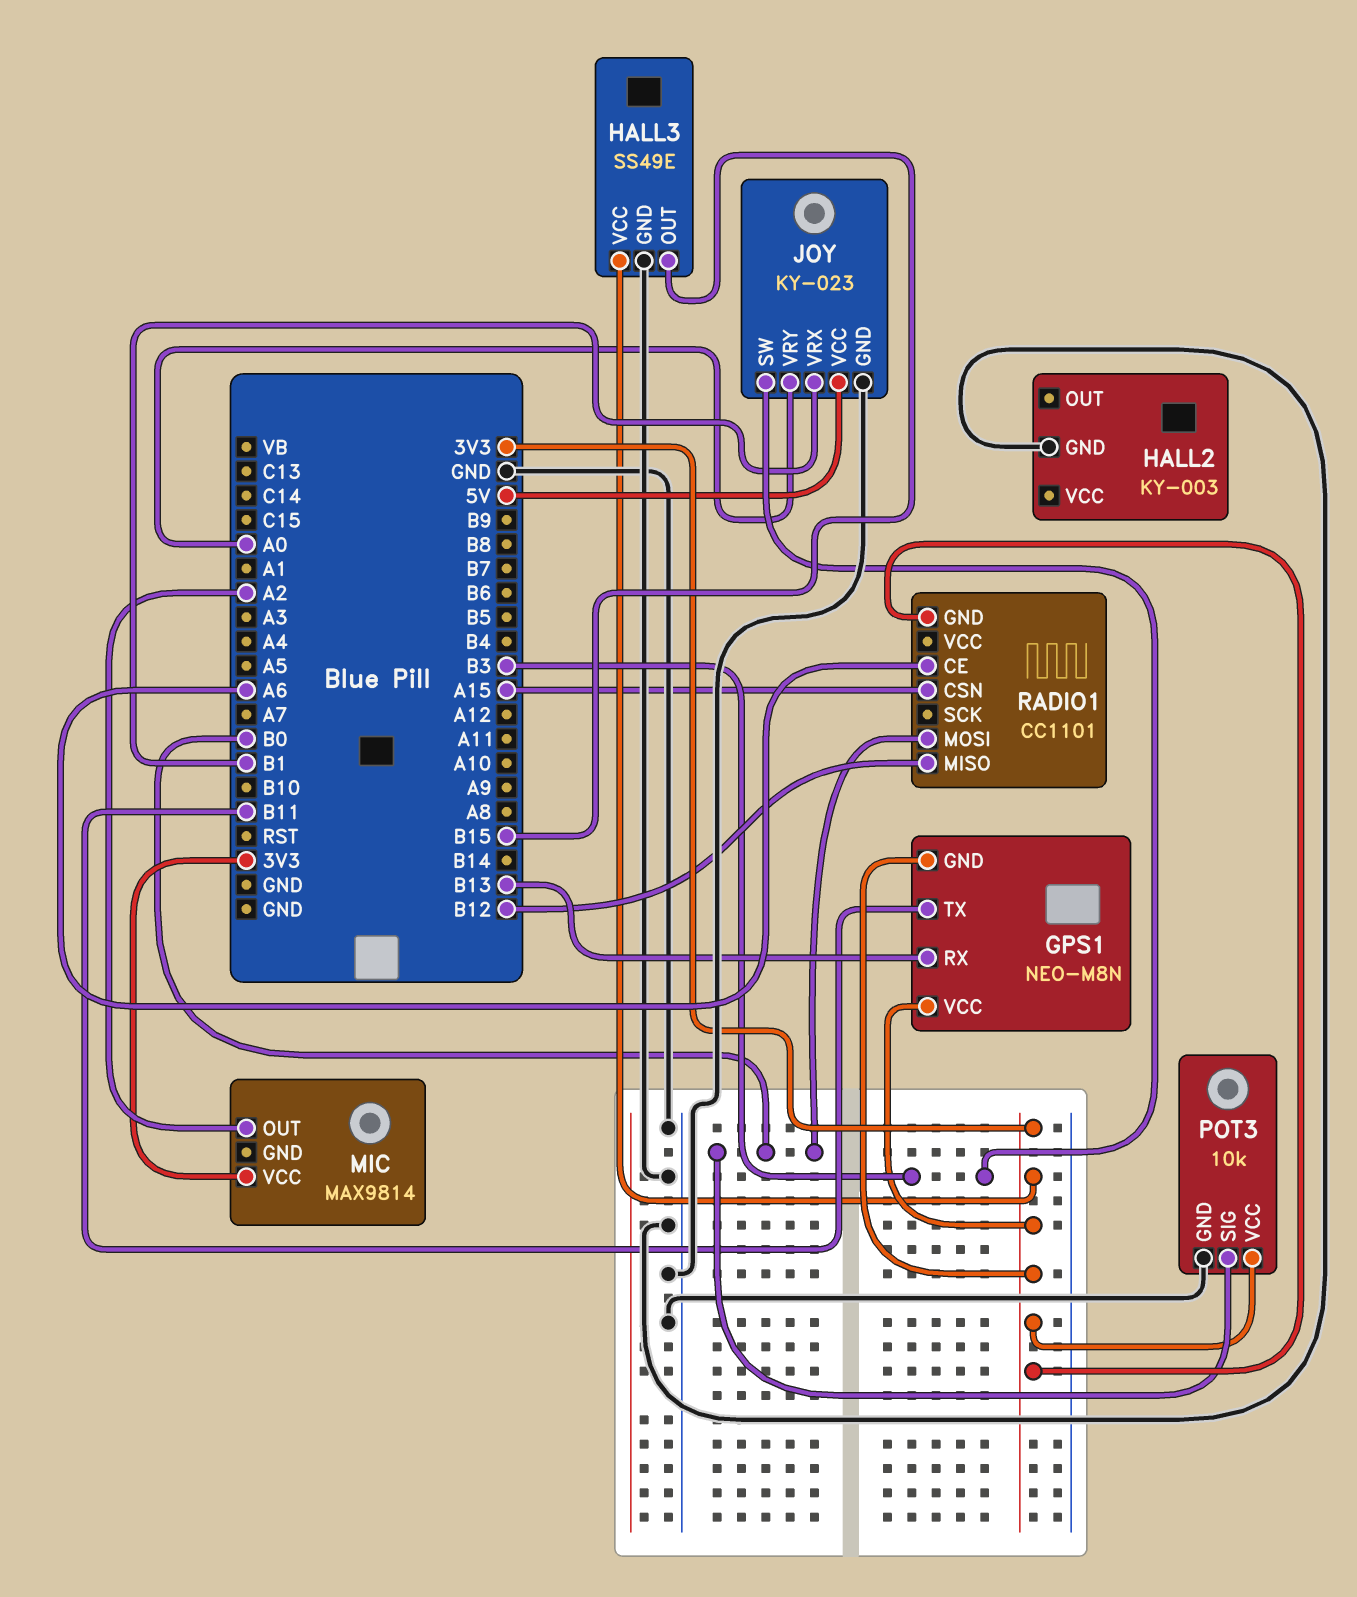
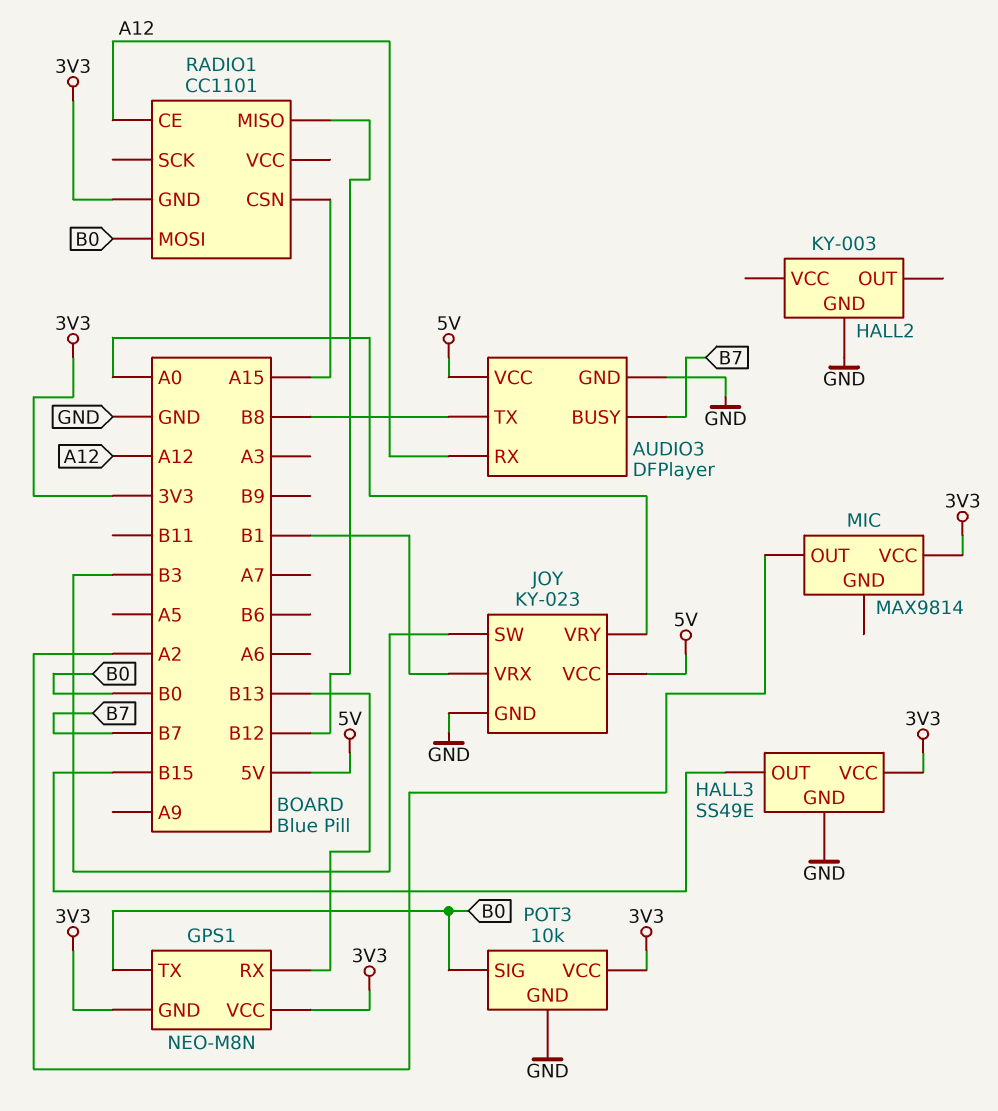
AUDIO3: none -> DFPlayer
AUDIO3 pin BUSY: none -> B7
AUDIO3 pin GND: none -> GND
AUDIO3 pin RX: none -> A12
AUDIO3 pin TX: none -> B8
AUDIO3 pin VCC: none -> 5V
GPS1 pin TX: B11 -> B0
RADIO1 pin CE: A6 -> A12

